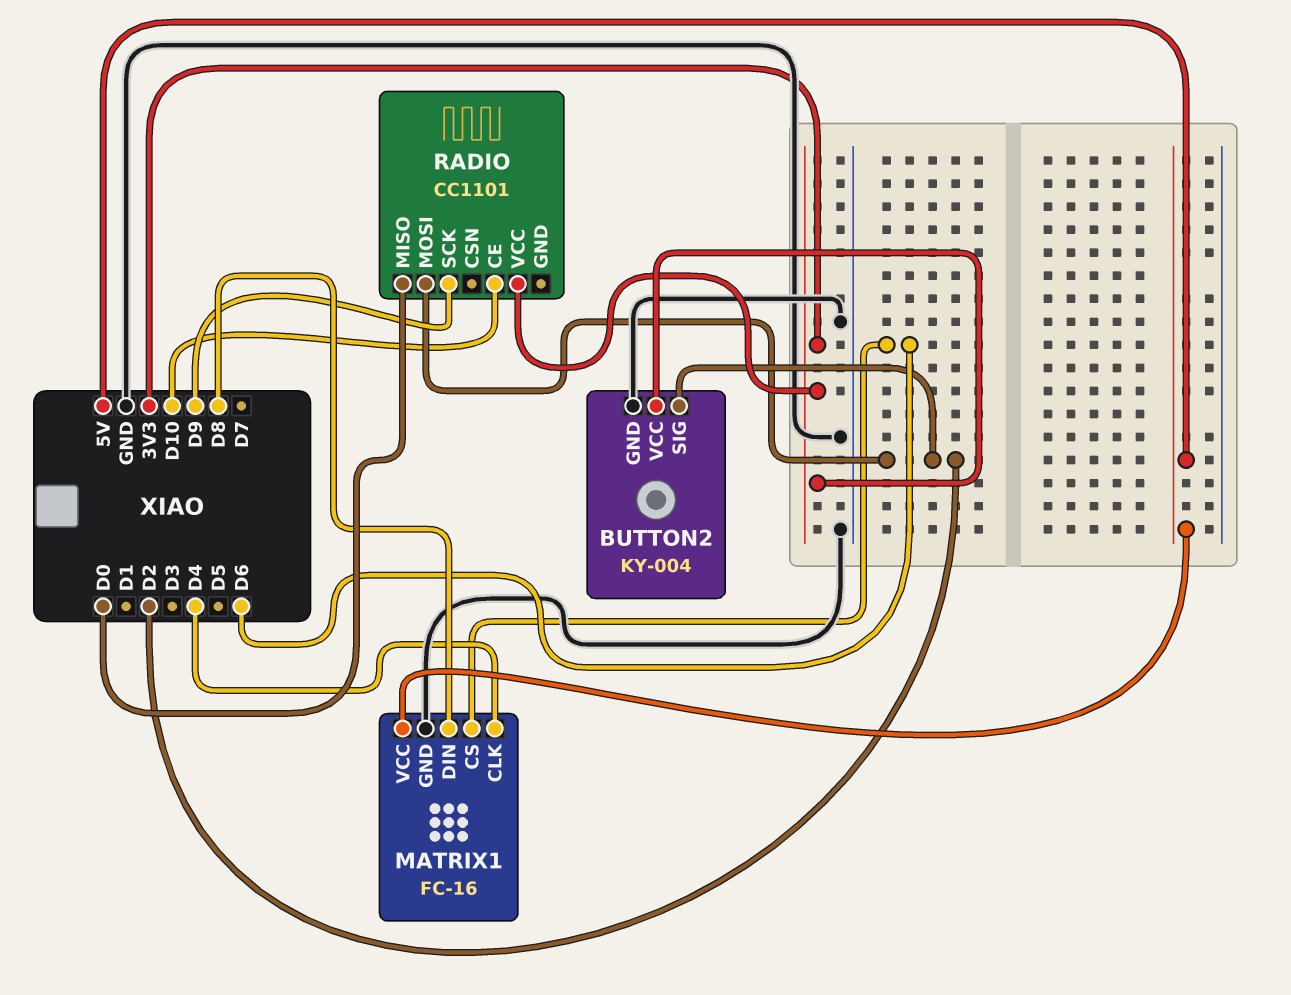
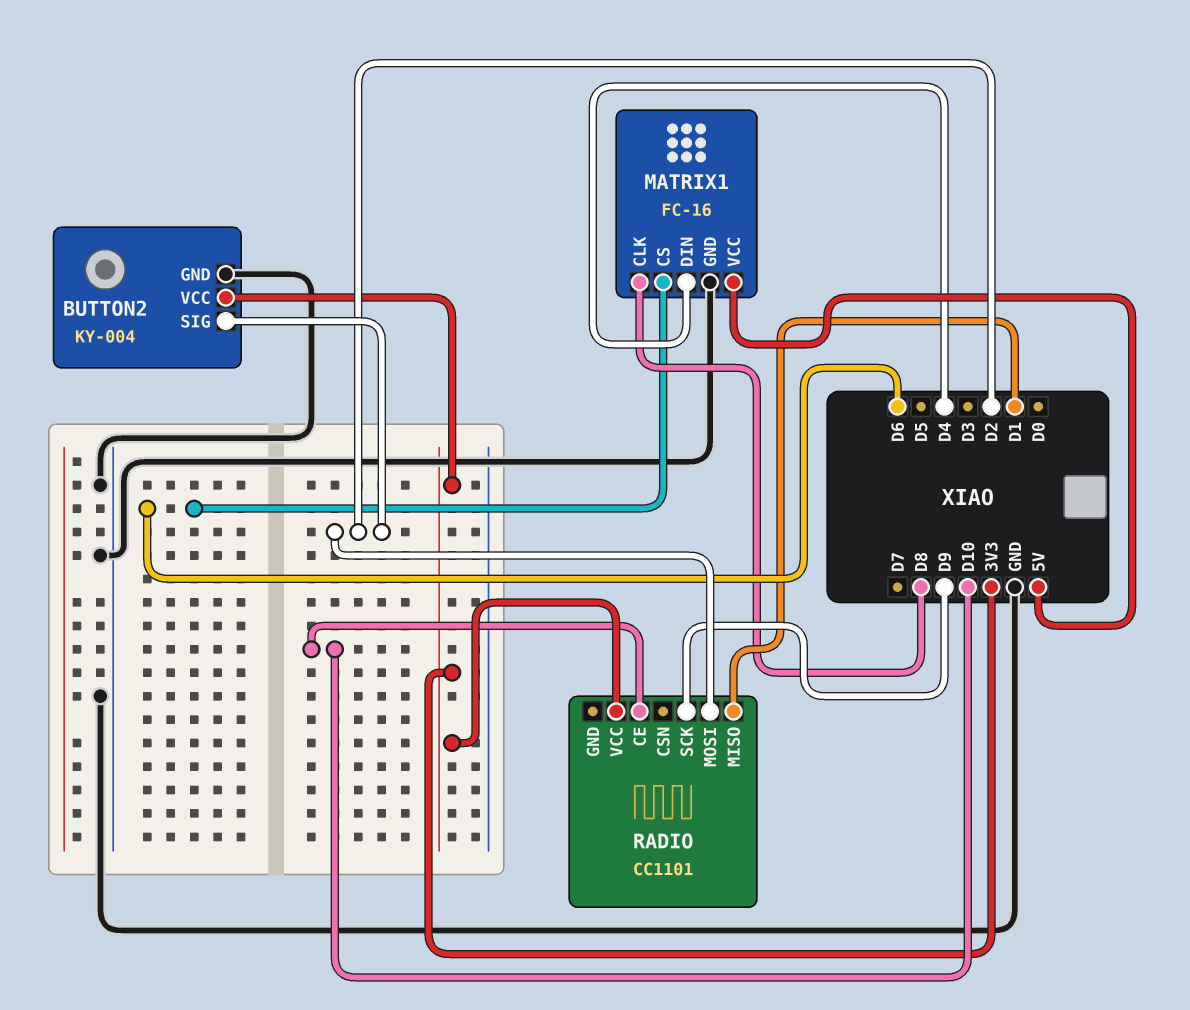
MATRIX1 pin CLK: D4 -> D8
MATRIX1 pin DIN: D8 -> D4
RADIO pin MISO: D0 -> D1

